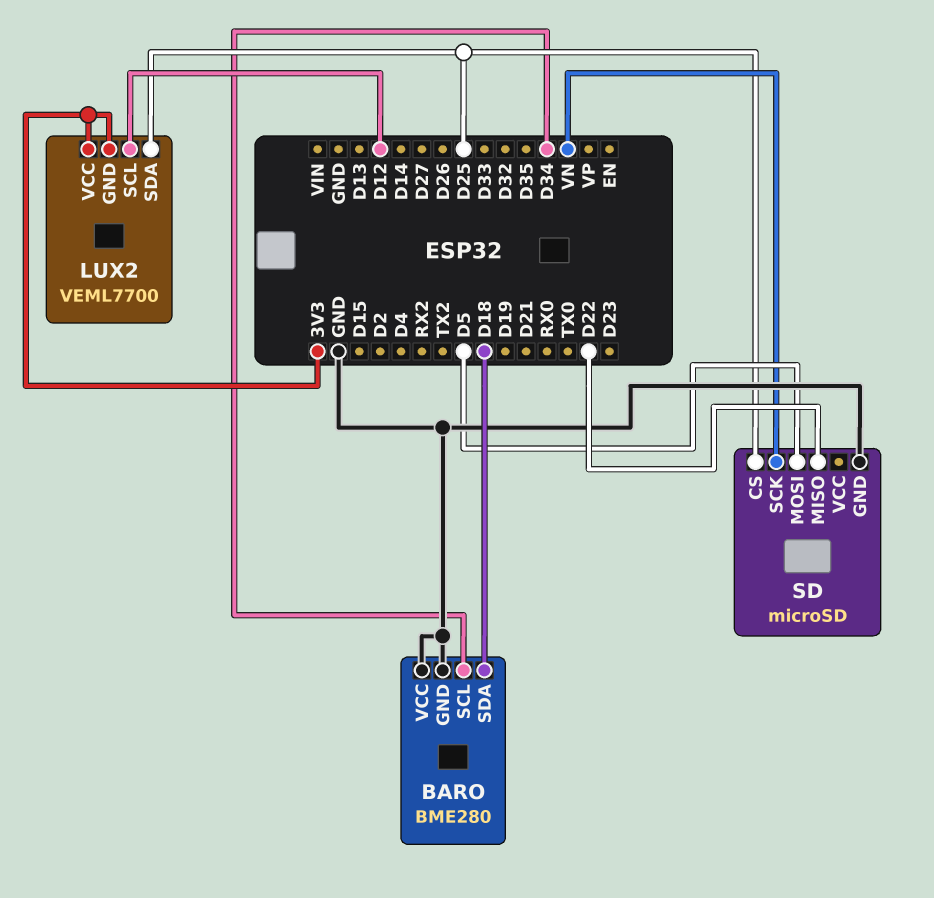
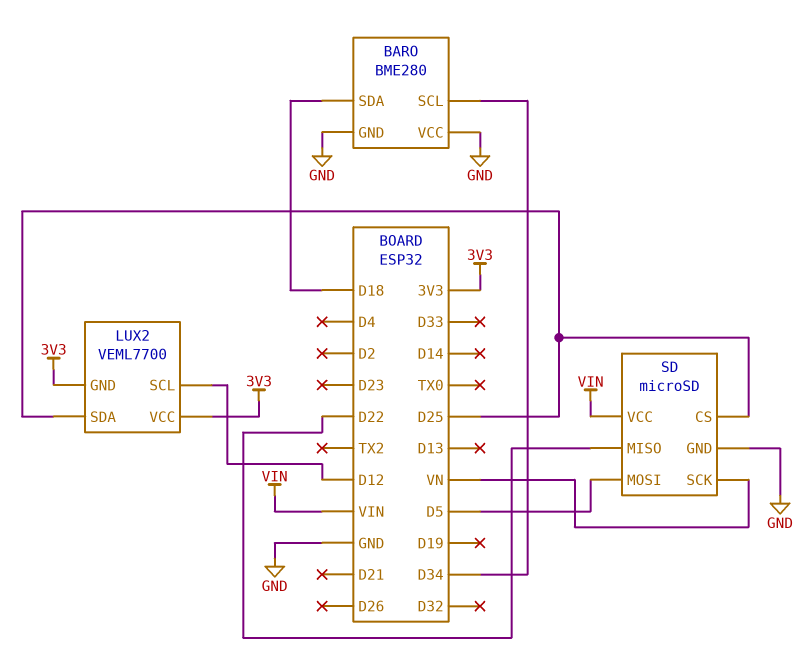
SD pin VCC: none -> VIN

